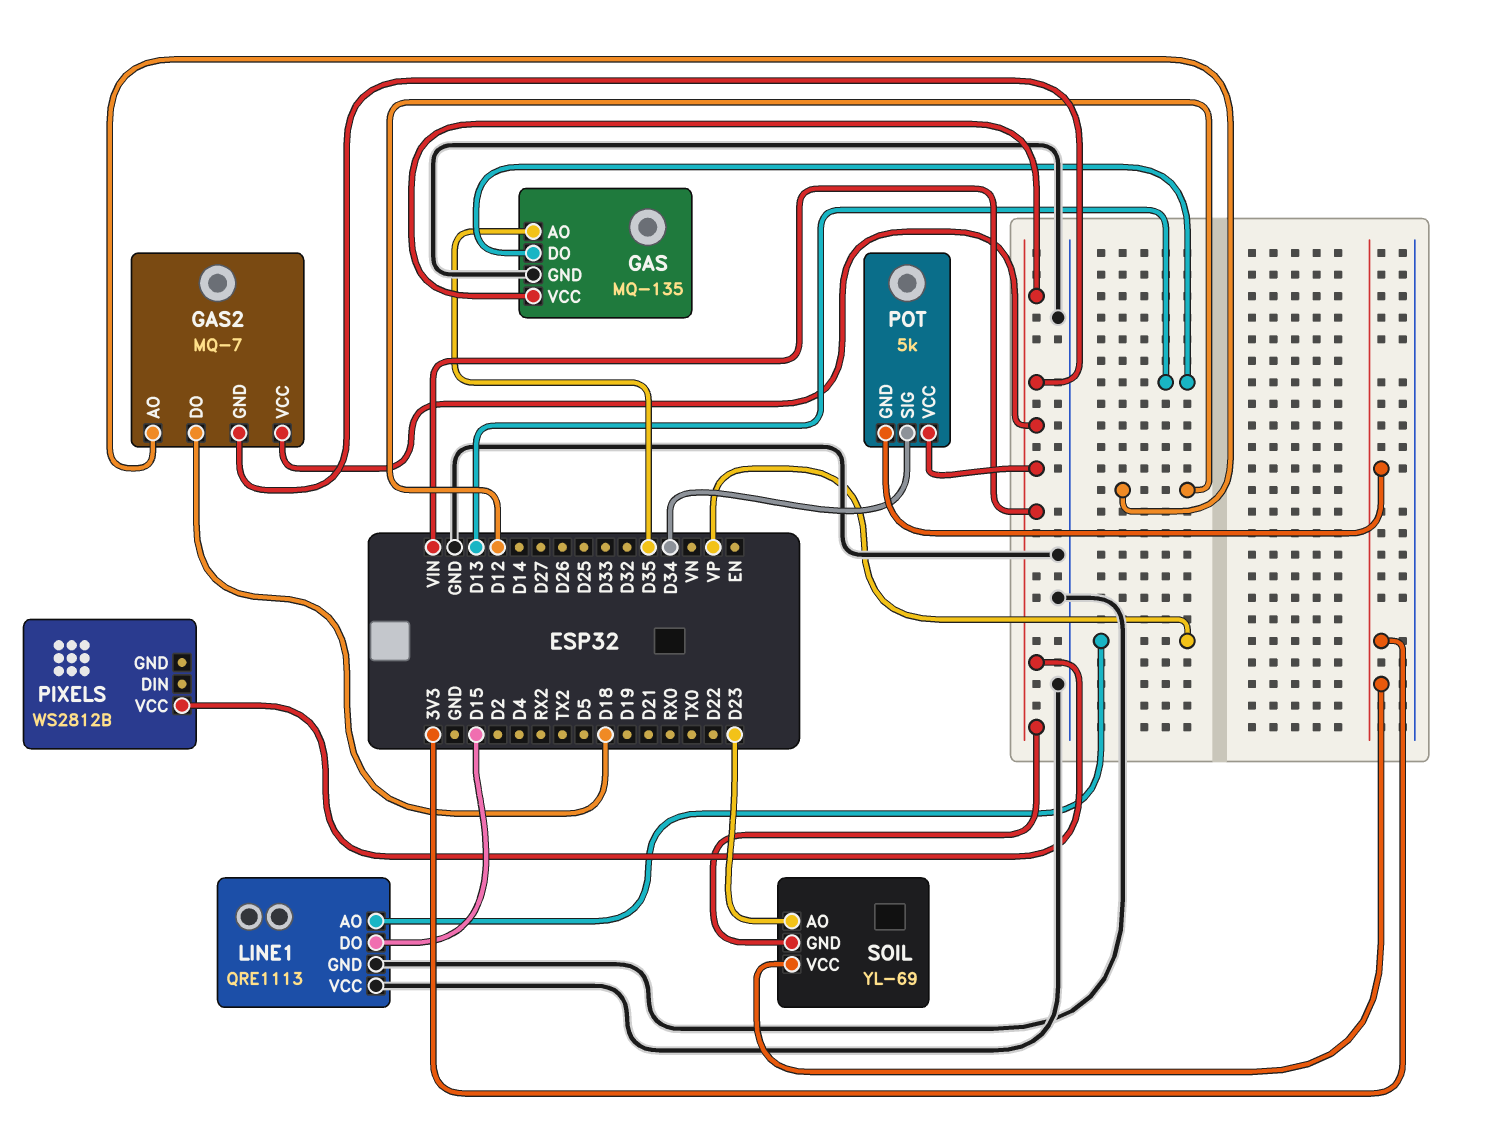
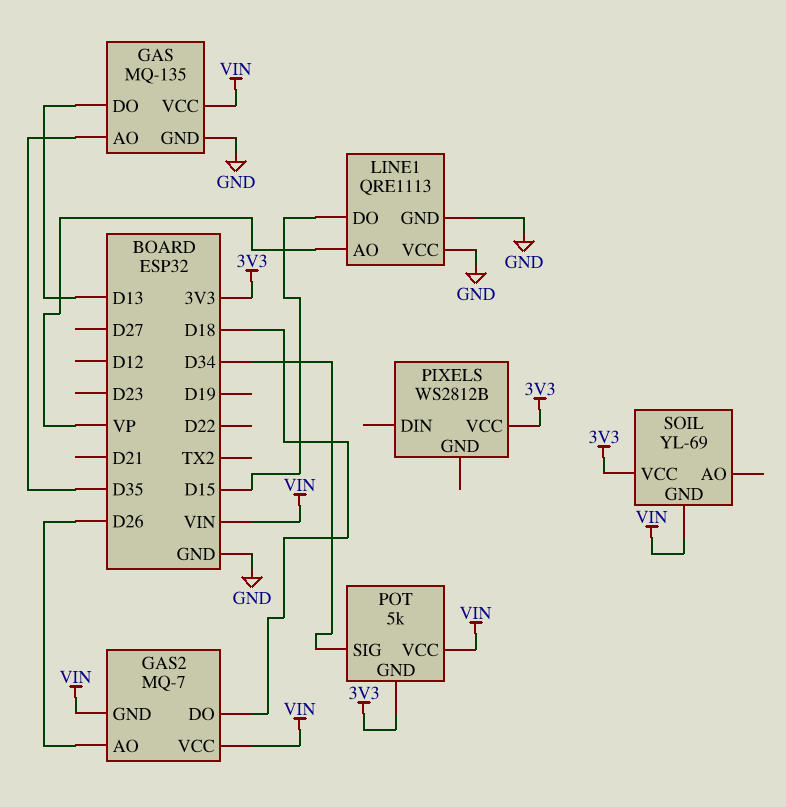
GAS2 pin AO: D12 -> D26
PIXELS pin VCC: VIN -> 3V3
SOIL pin AO: D23 -> none

